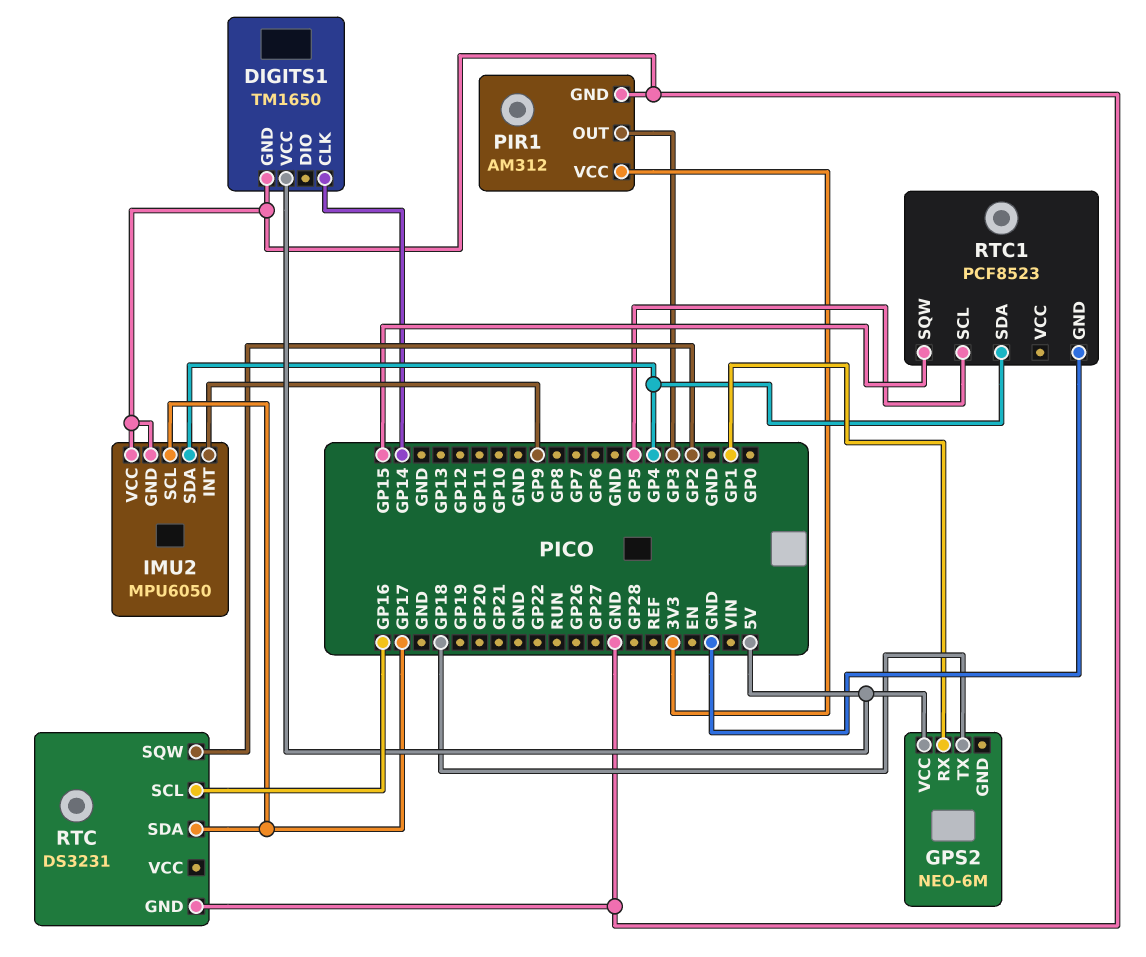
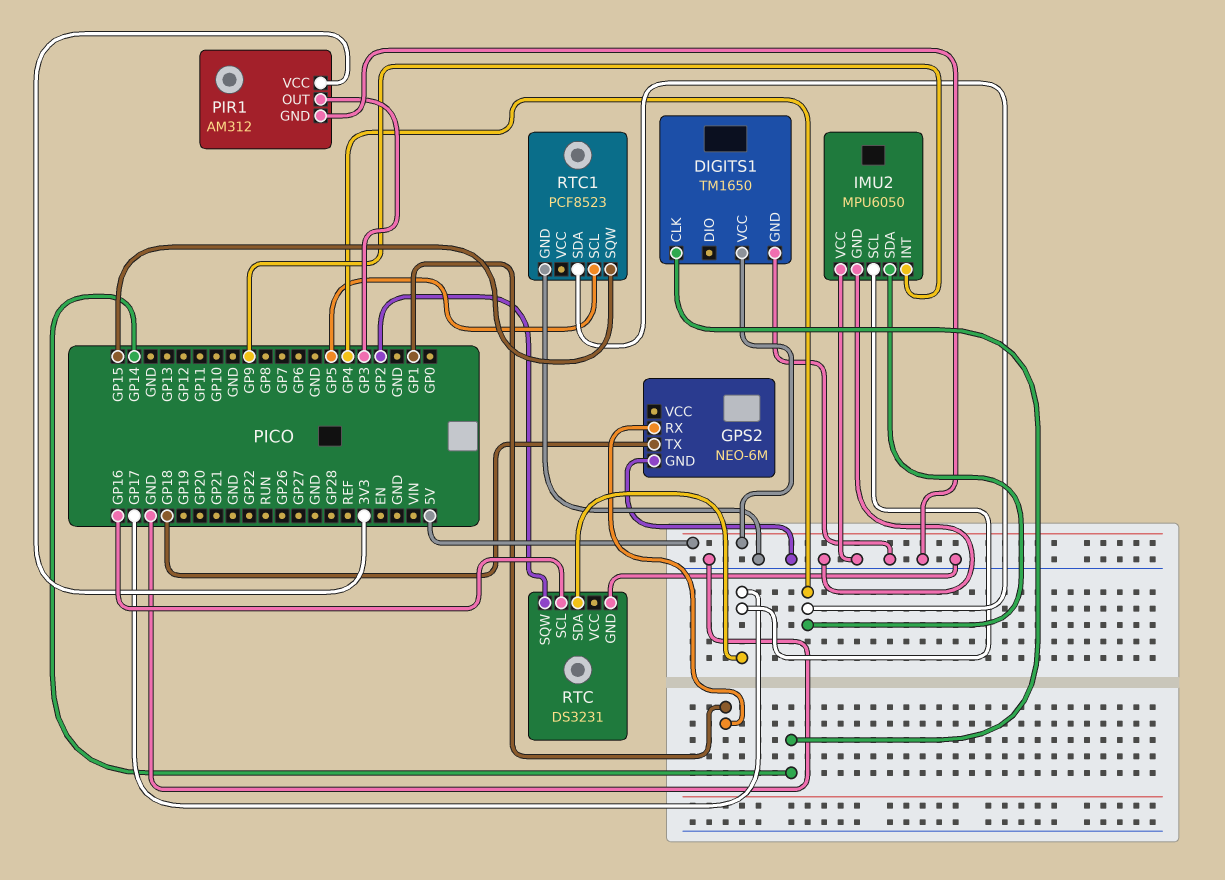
GPS2 pin GND: none -> GND
GPS2 pin VCC: 5V -> none

